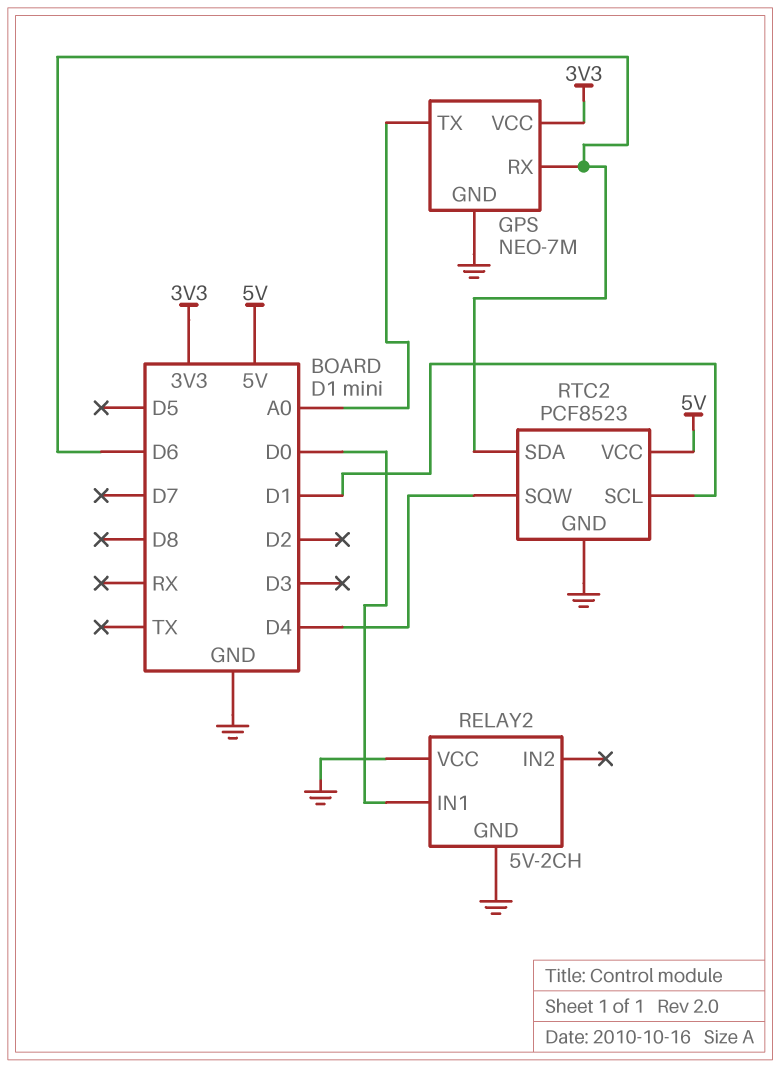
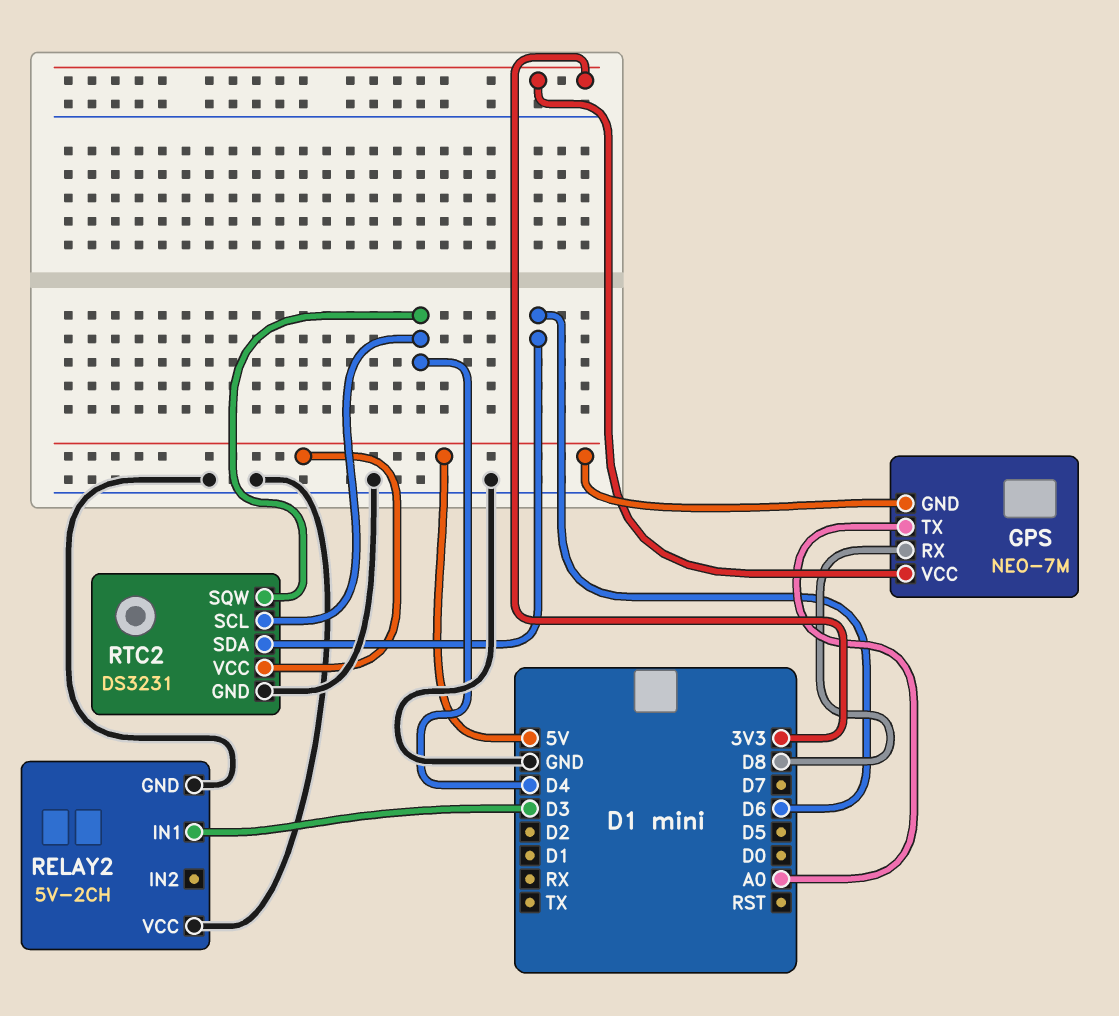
GPS pin GND: GND -> 5V
GPS pin RX: D6 -> D8
RELAY2 pin IN1: D0 -> D3
RTC2: PCF8523 -> DS3231
RTC2 pin SCL: D1 -> D4

